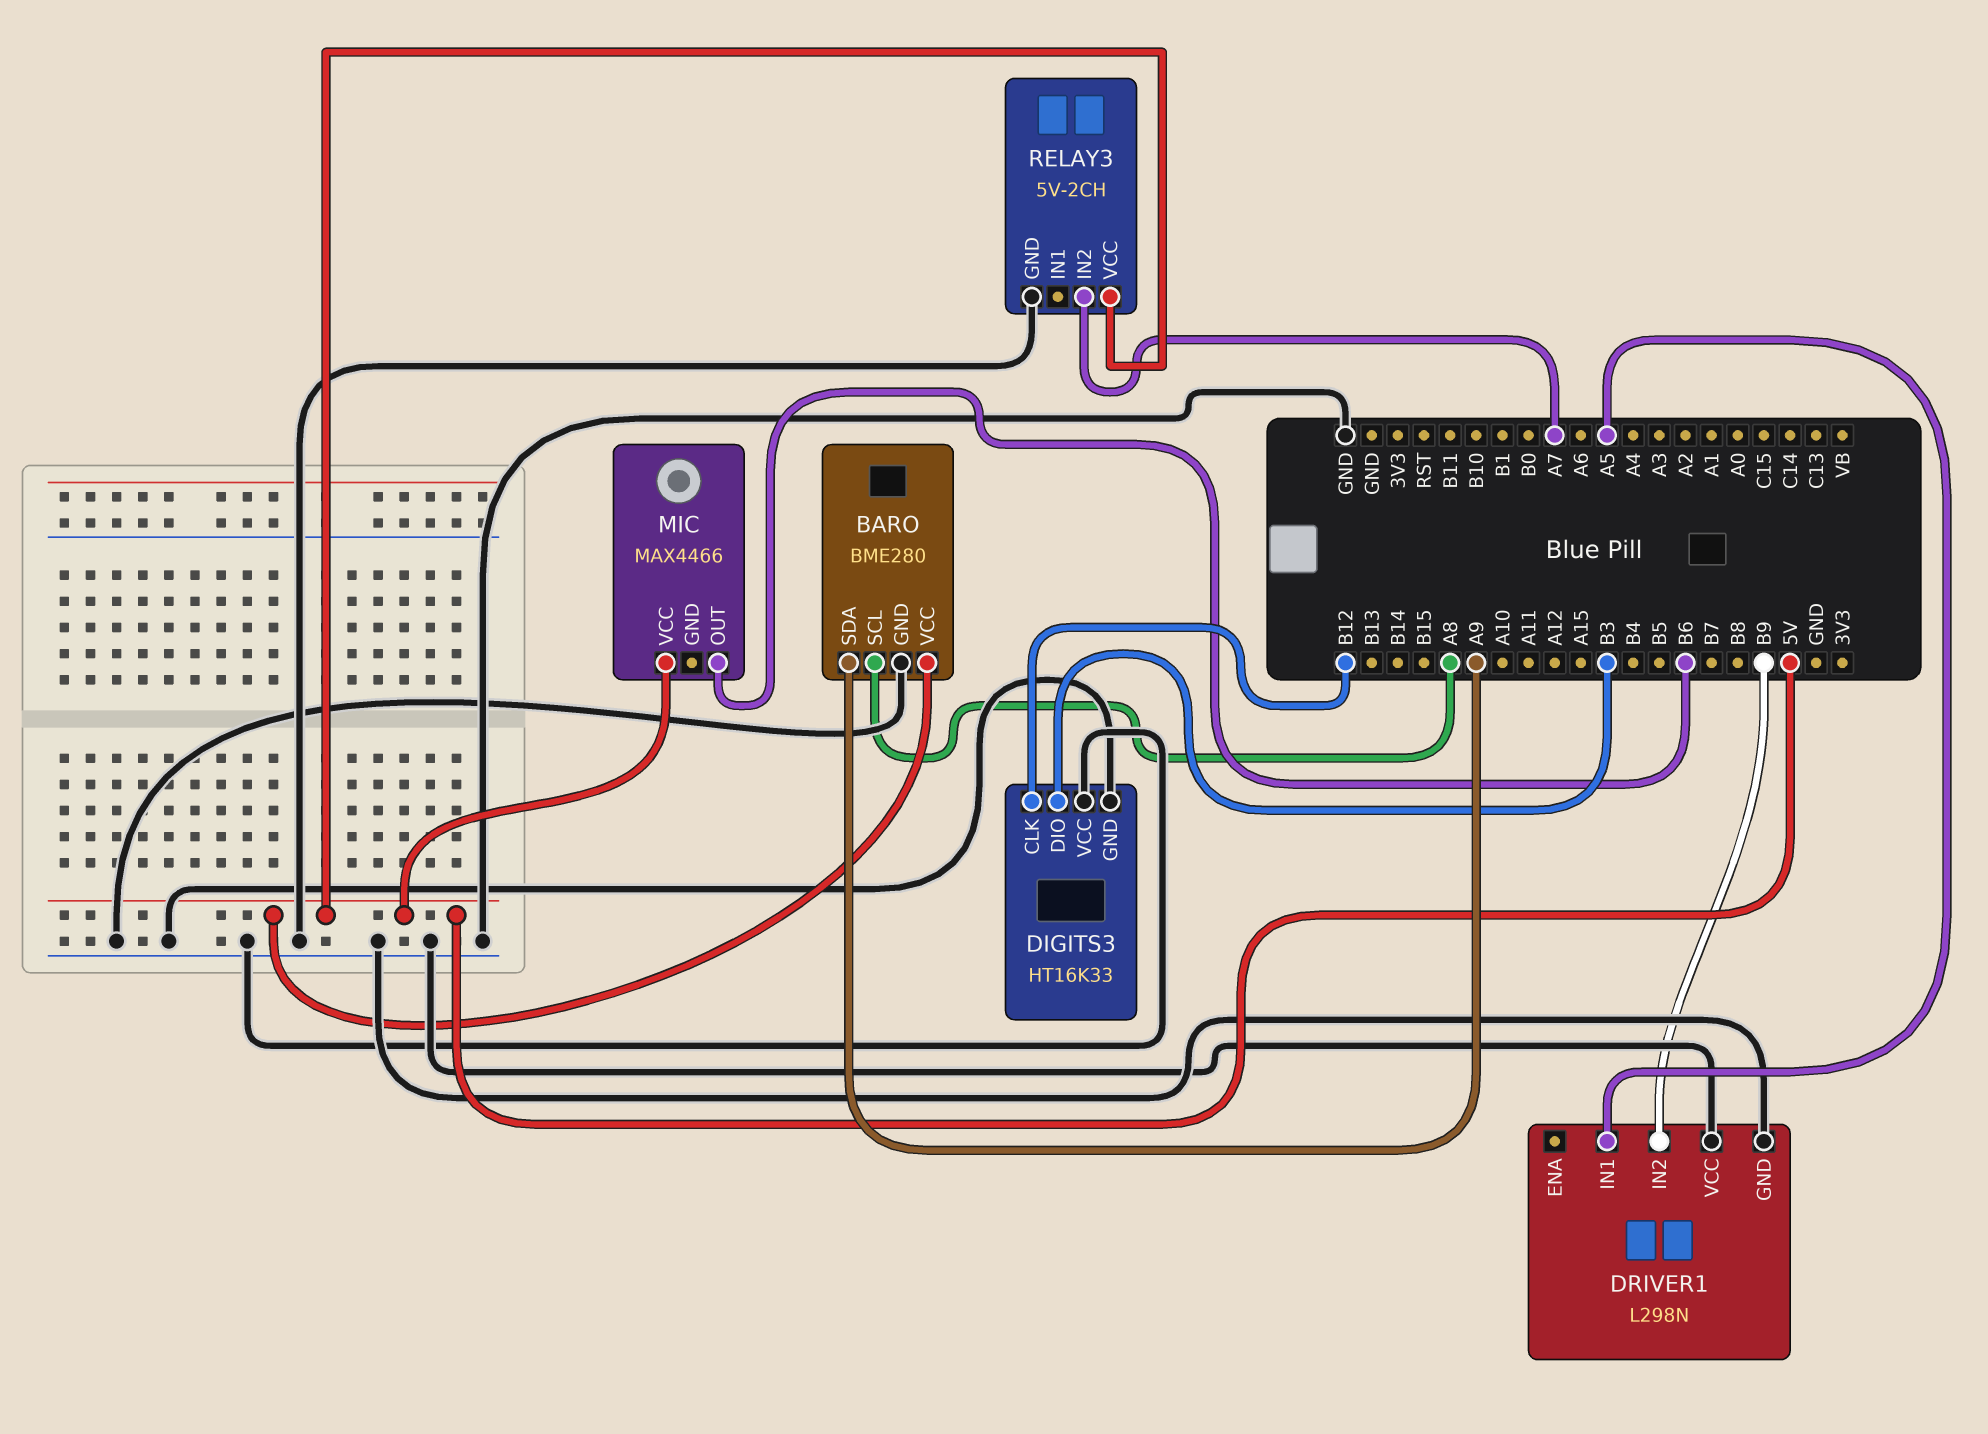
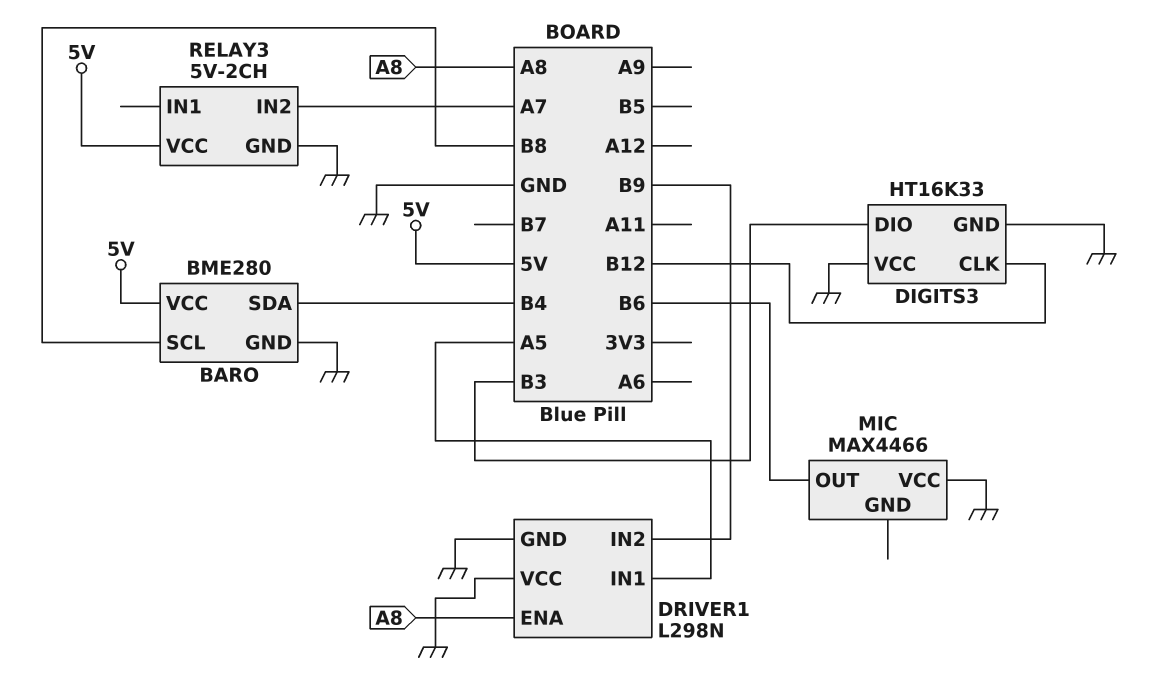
BARO pin SCL: A8 -> B8
BARO pin SDA: A9 -> B4
DRIVER1 pin ENA: none -> A8
MIC pin VCC: 5V -> GND

